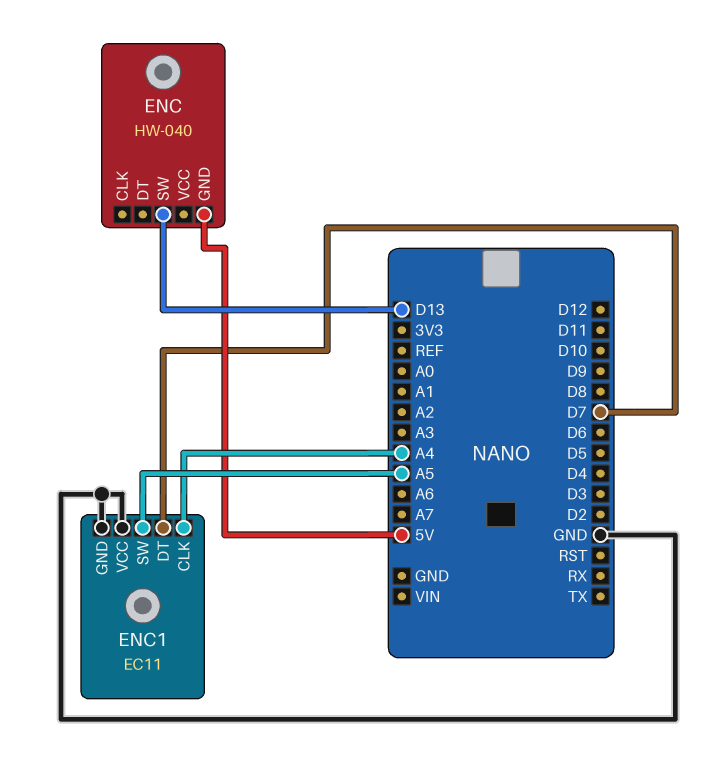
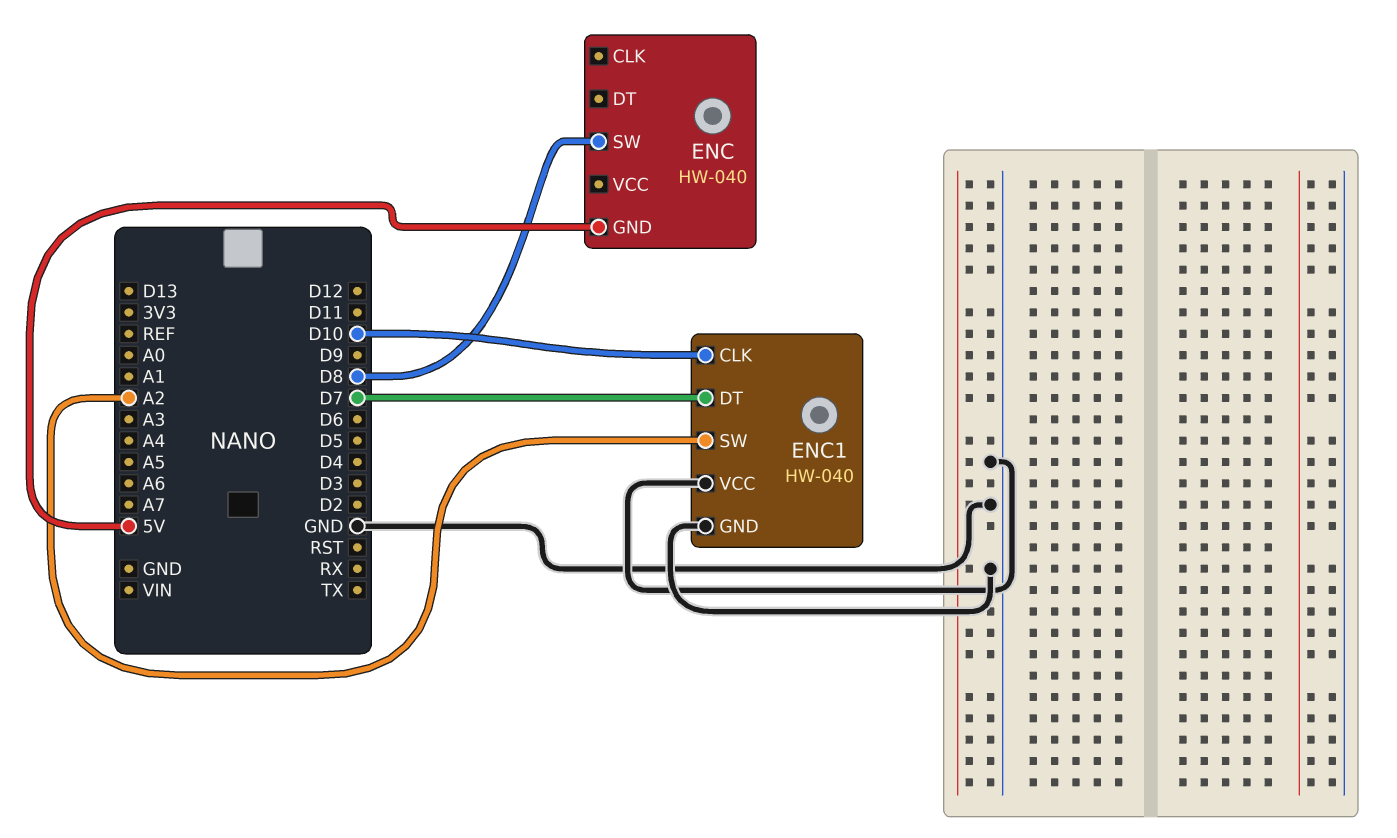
ENC pin SW: D13 -> D8
ENC1: EC11 -> HW-040
ENC1 pin CLK: A4 -> D10
ENC1 pin SW: A5 -> A2

